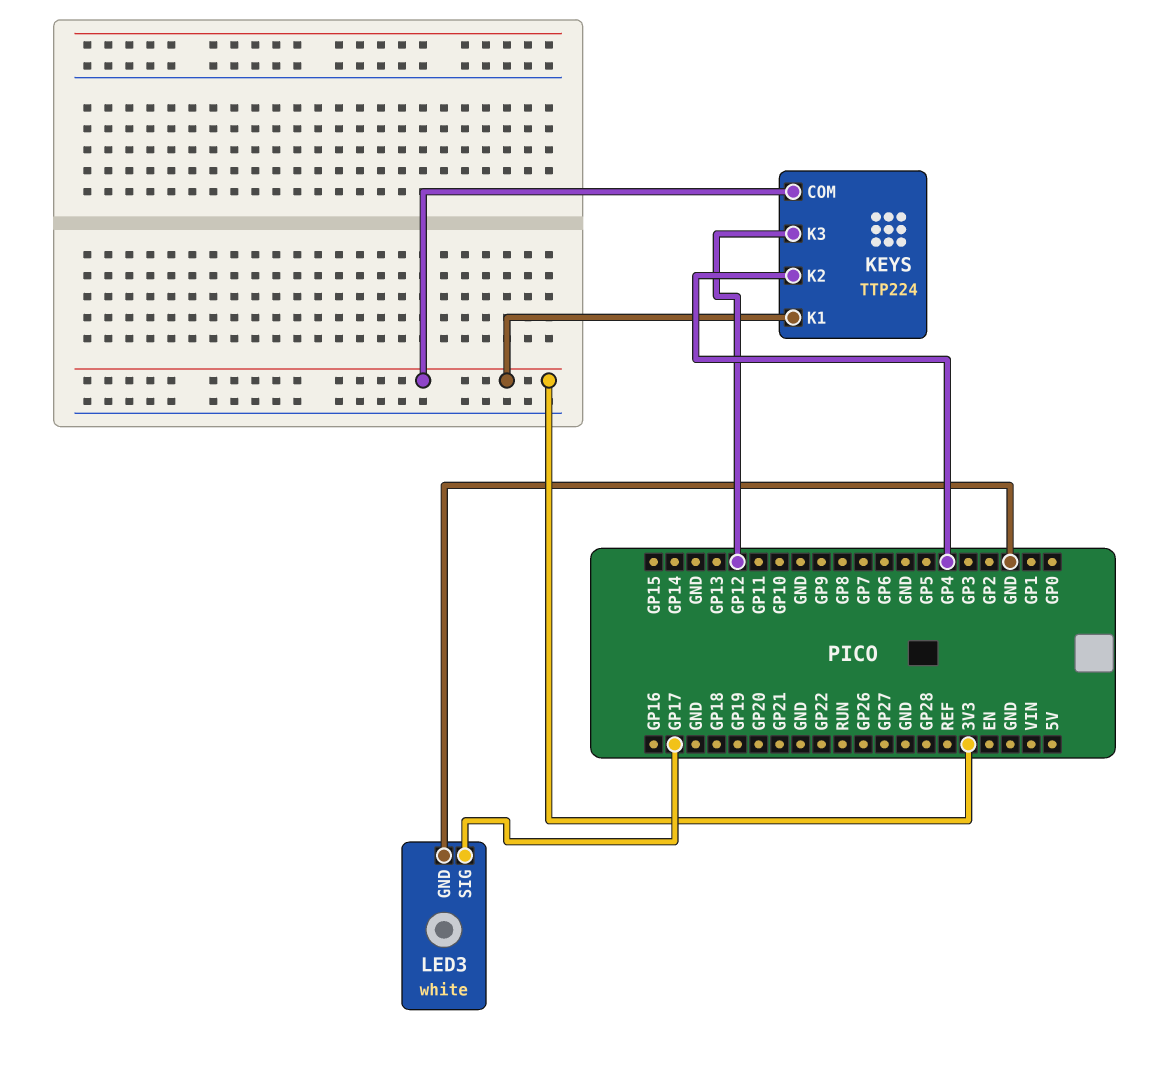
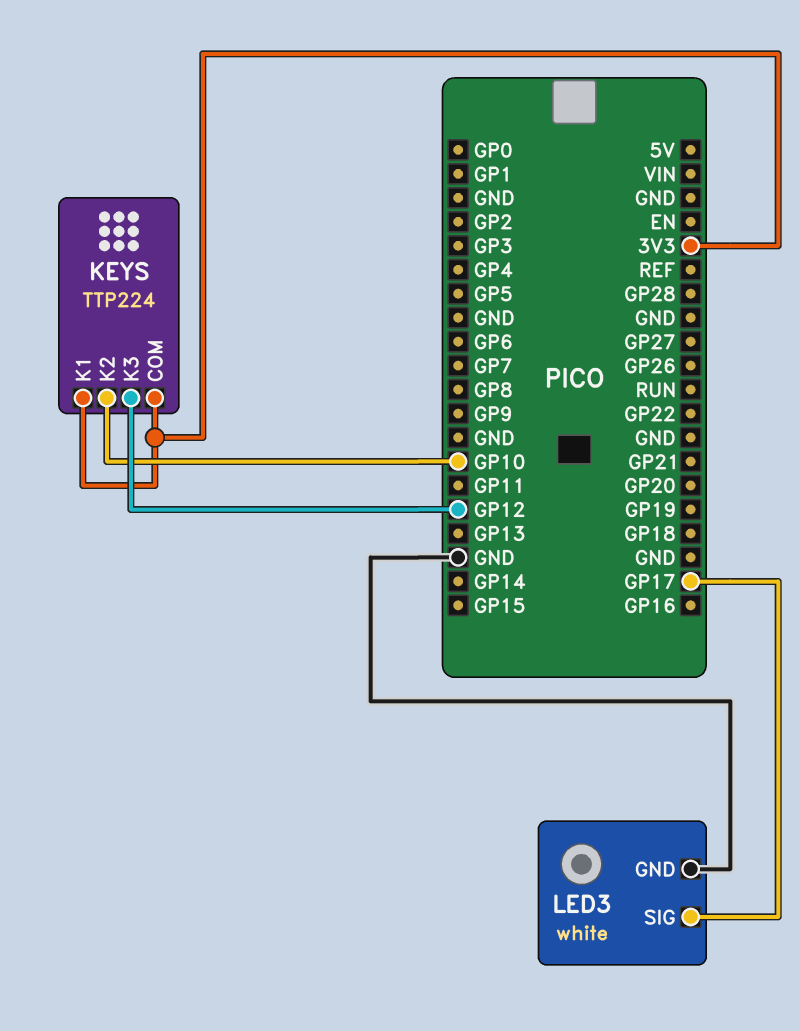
KEYS pin K2: GP4 -> GP10

